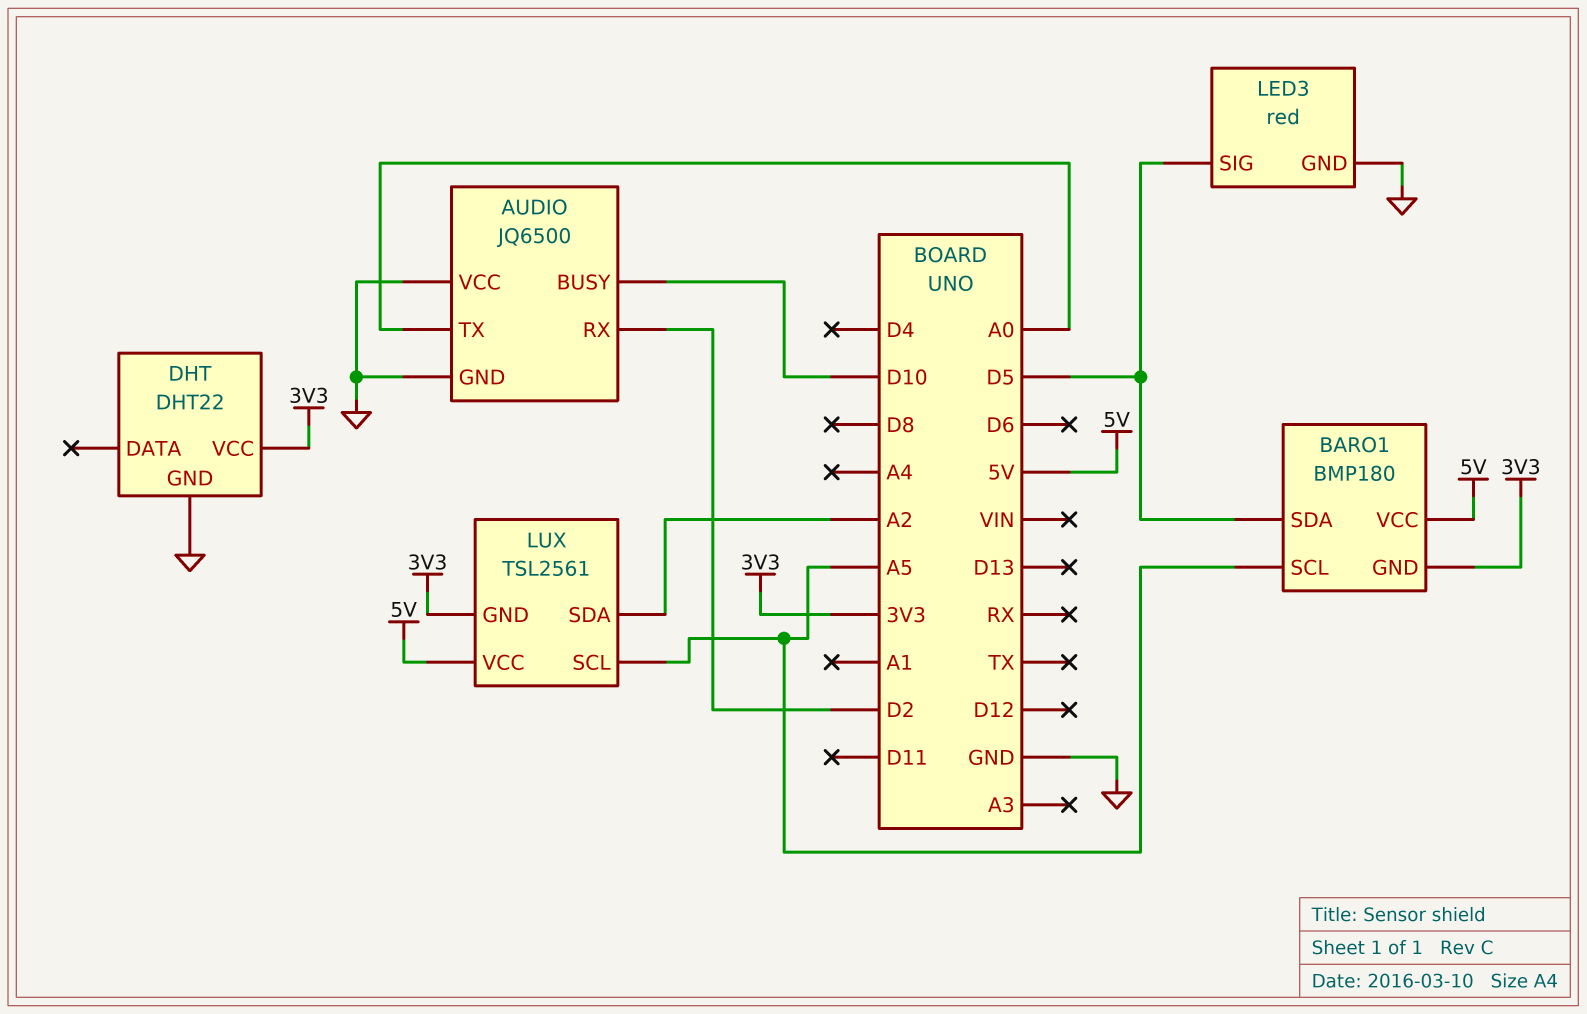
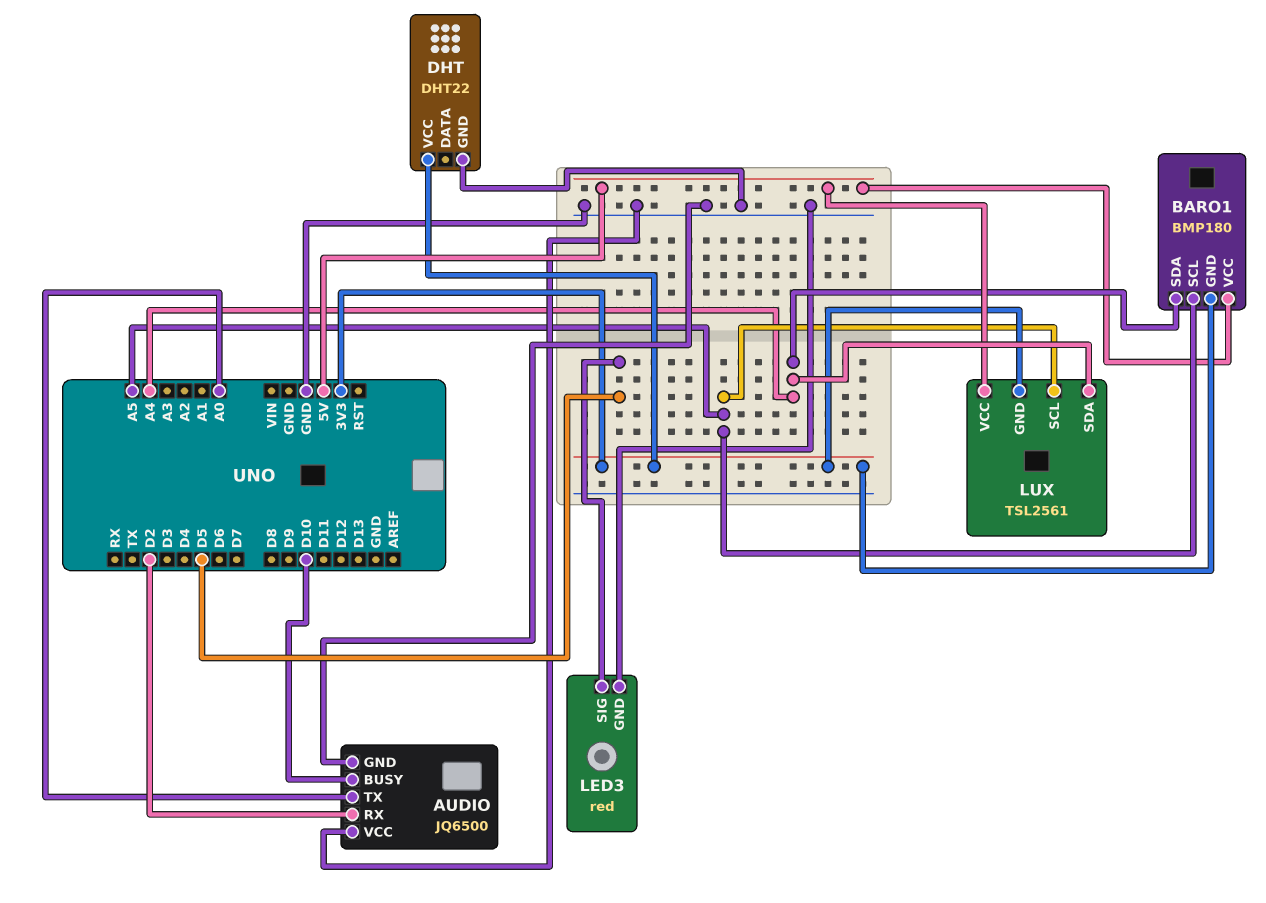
BARO1 pin SDA: D5 -> A4
LUX pin SDA: A2 -> A4

